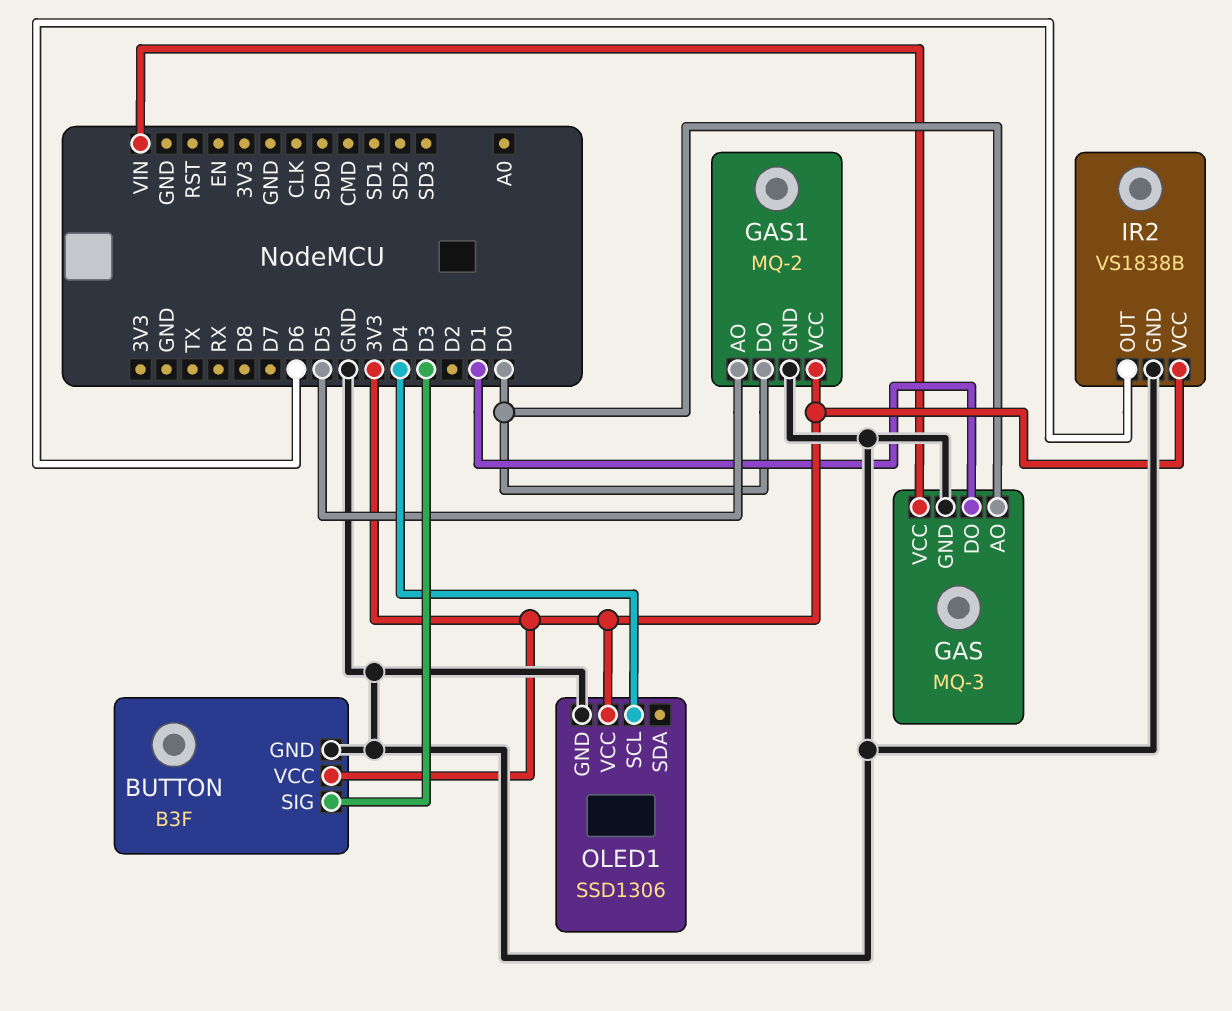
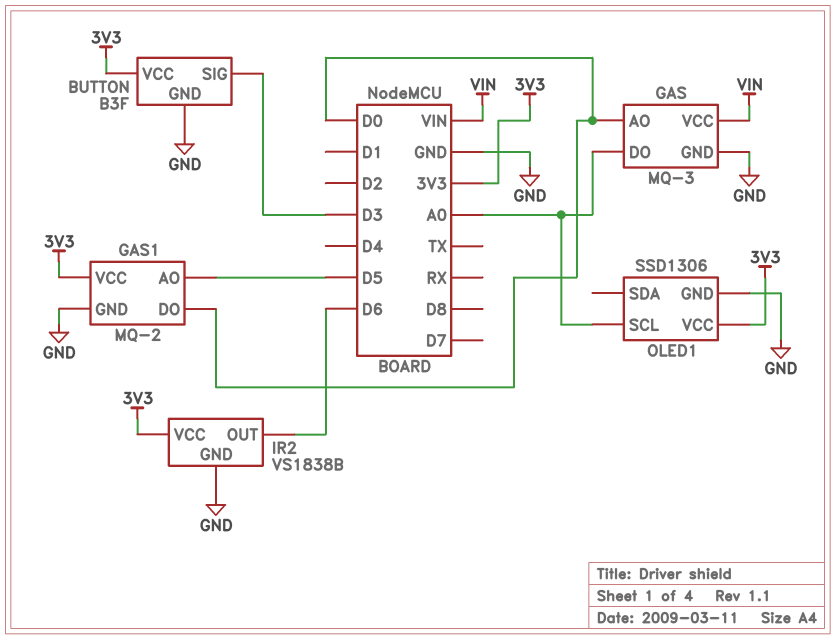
GAS pin DO: D1 -> A0
OLED1 pin SCL: D4 -> A0

